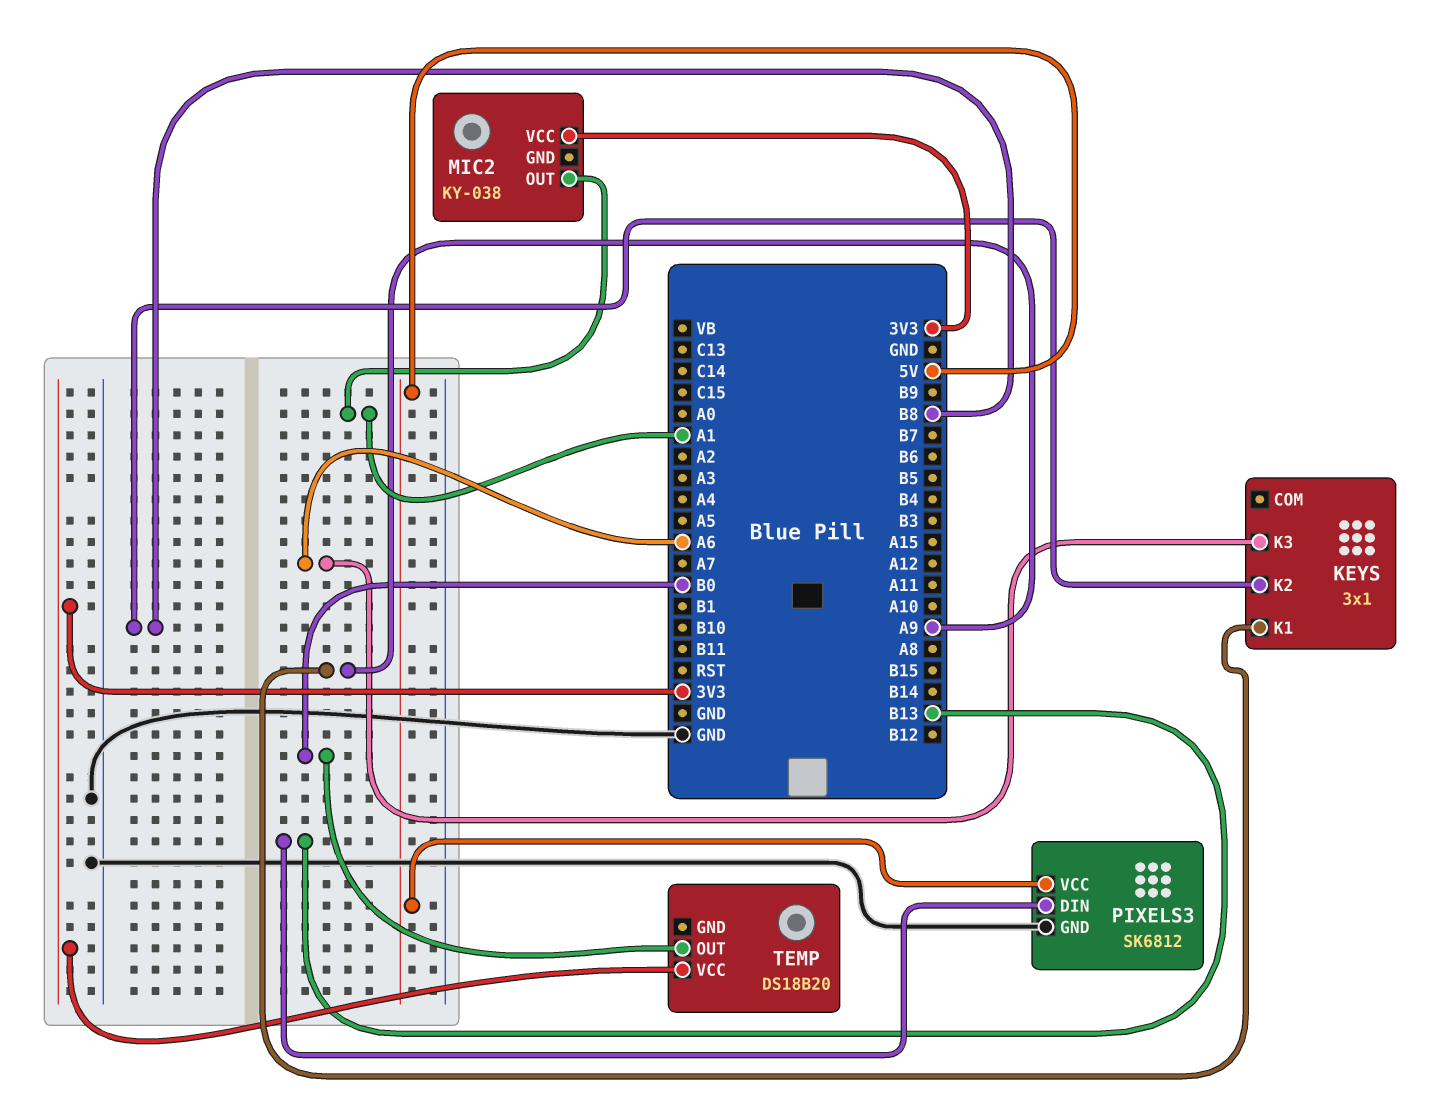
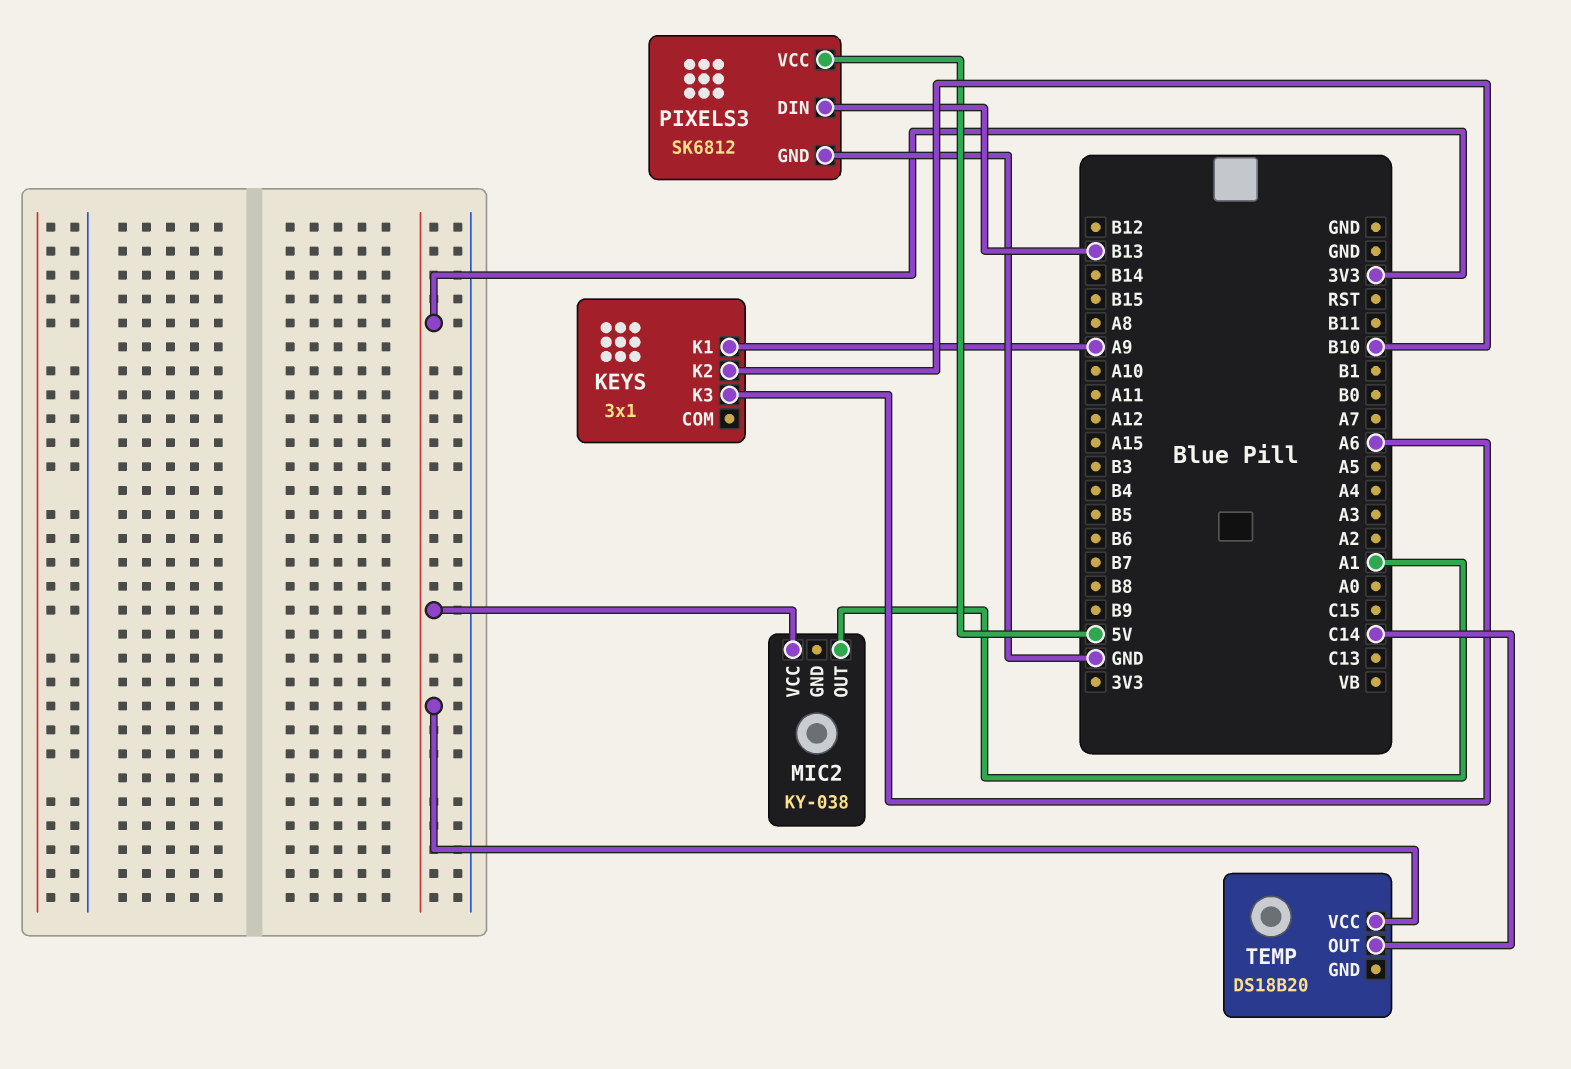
KEYS pin K2: B8 -> B10
TEMP pin OUT: B0 -> C14

